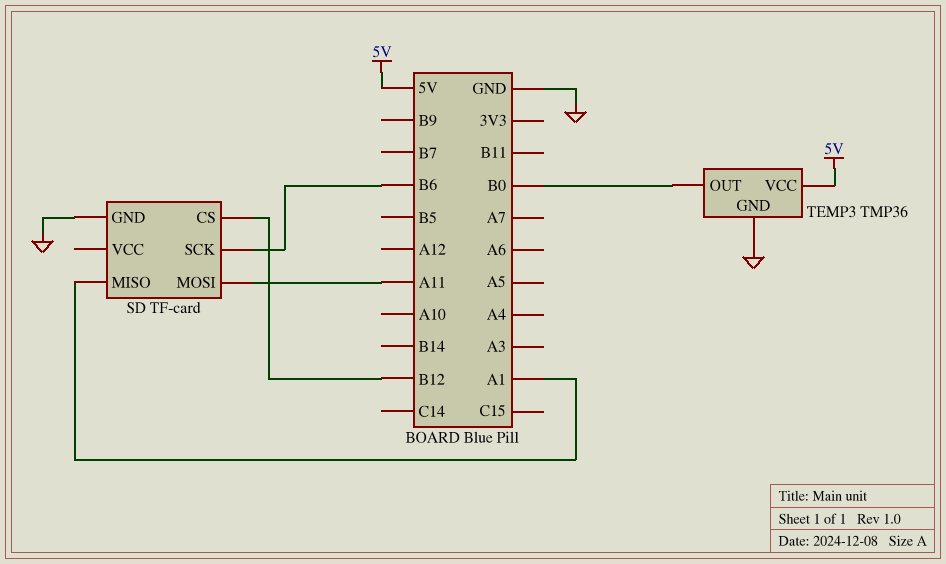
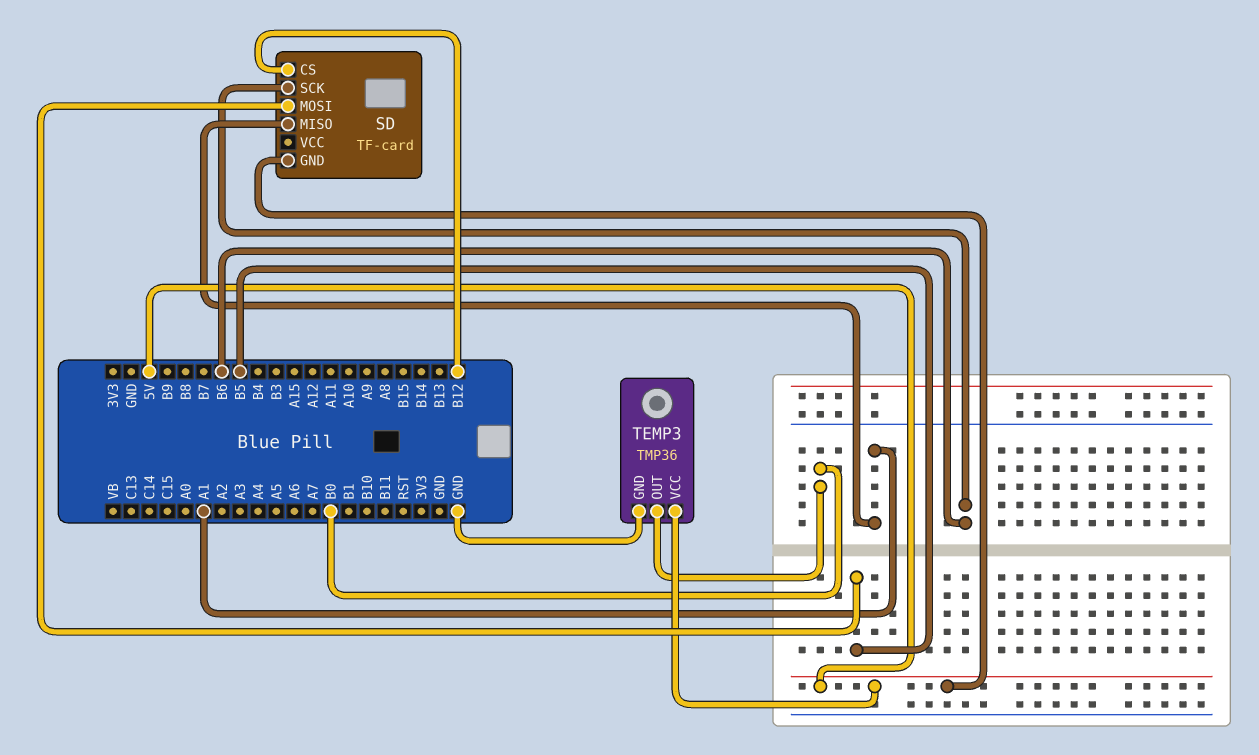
SD pin GND: GND -> 5V
SD pin MOSI: A11 -> B5

